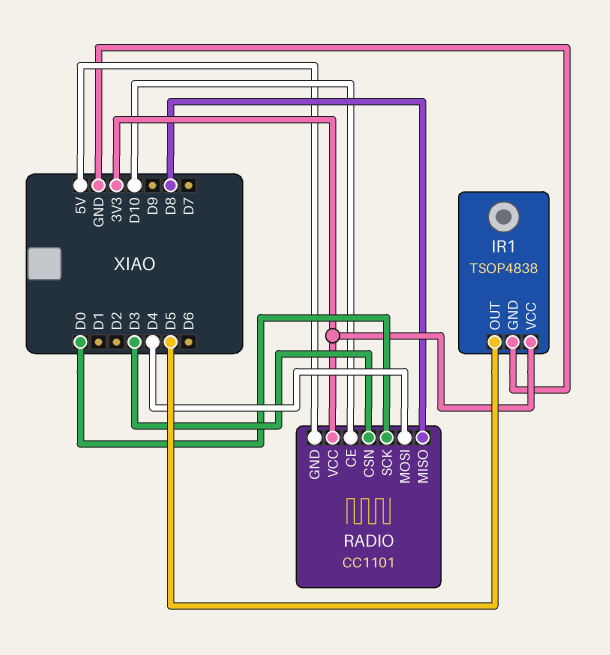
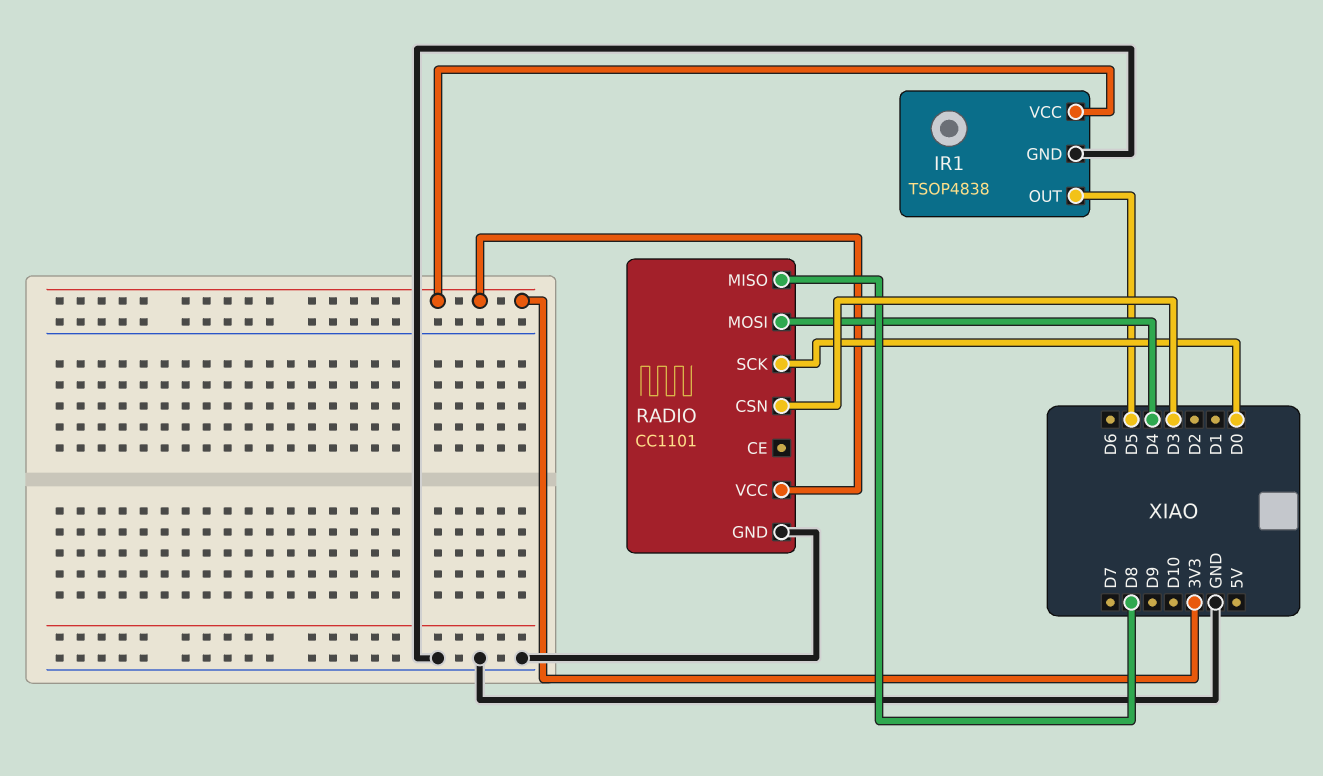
RADIO pin CE: D10 -> none
RADIO pin GND: 5V -> GND

